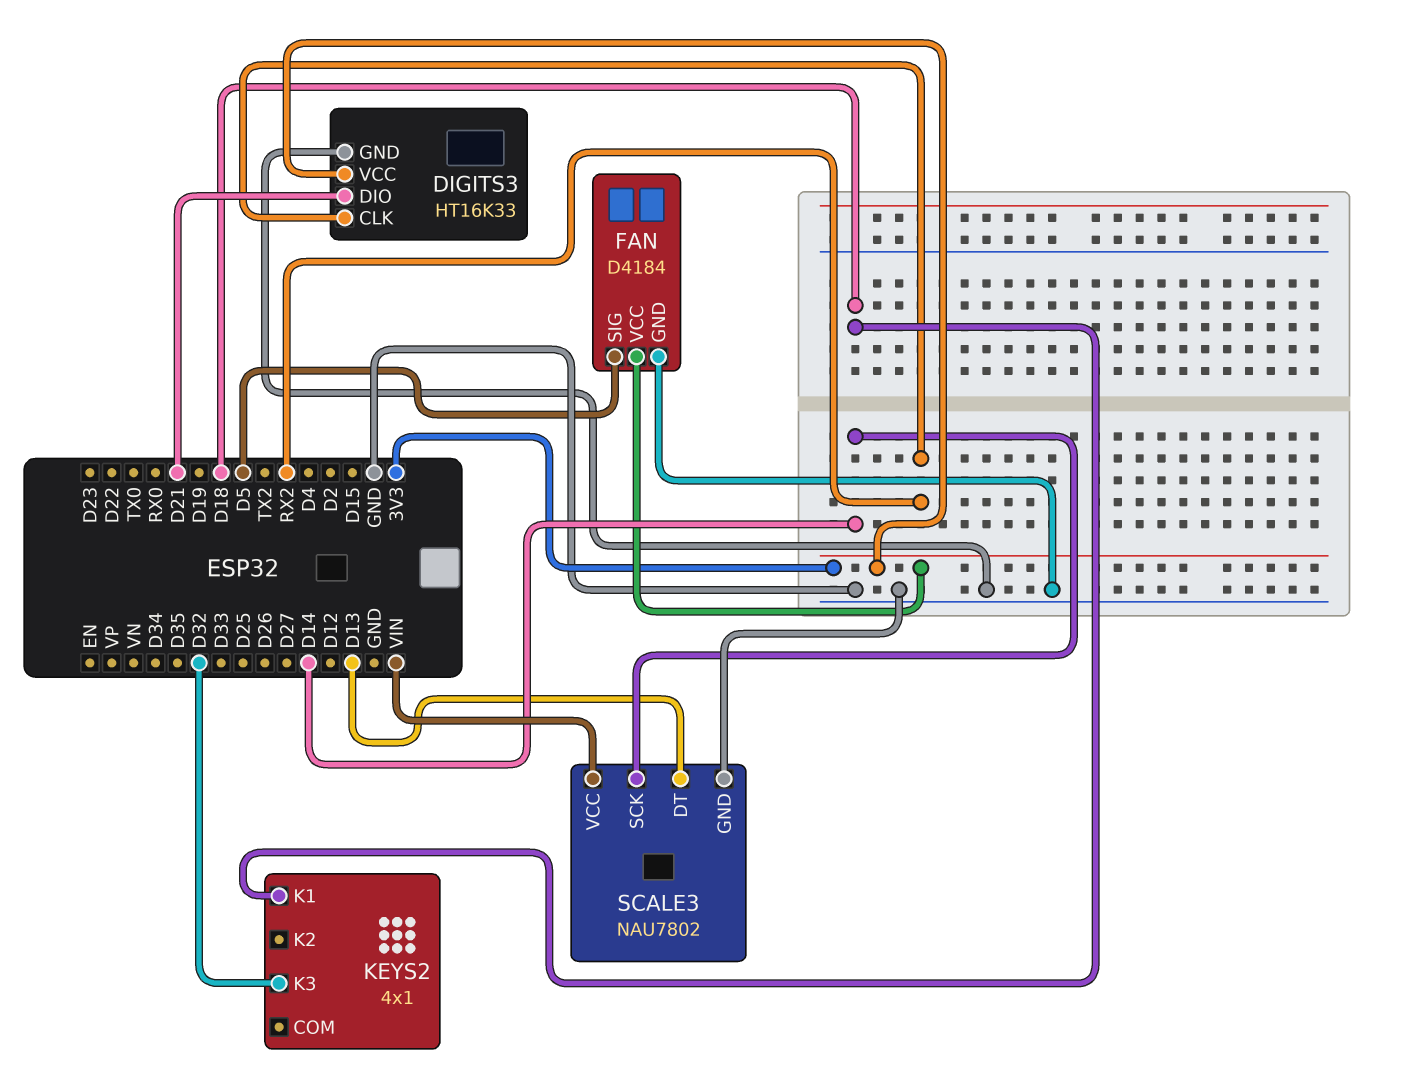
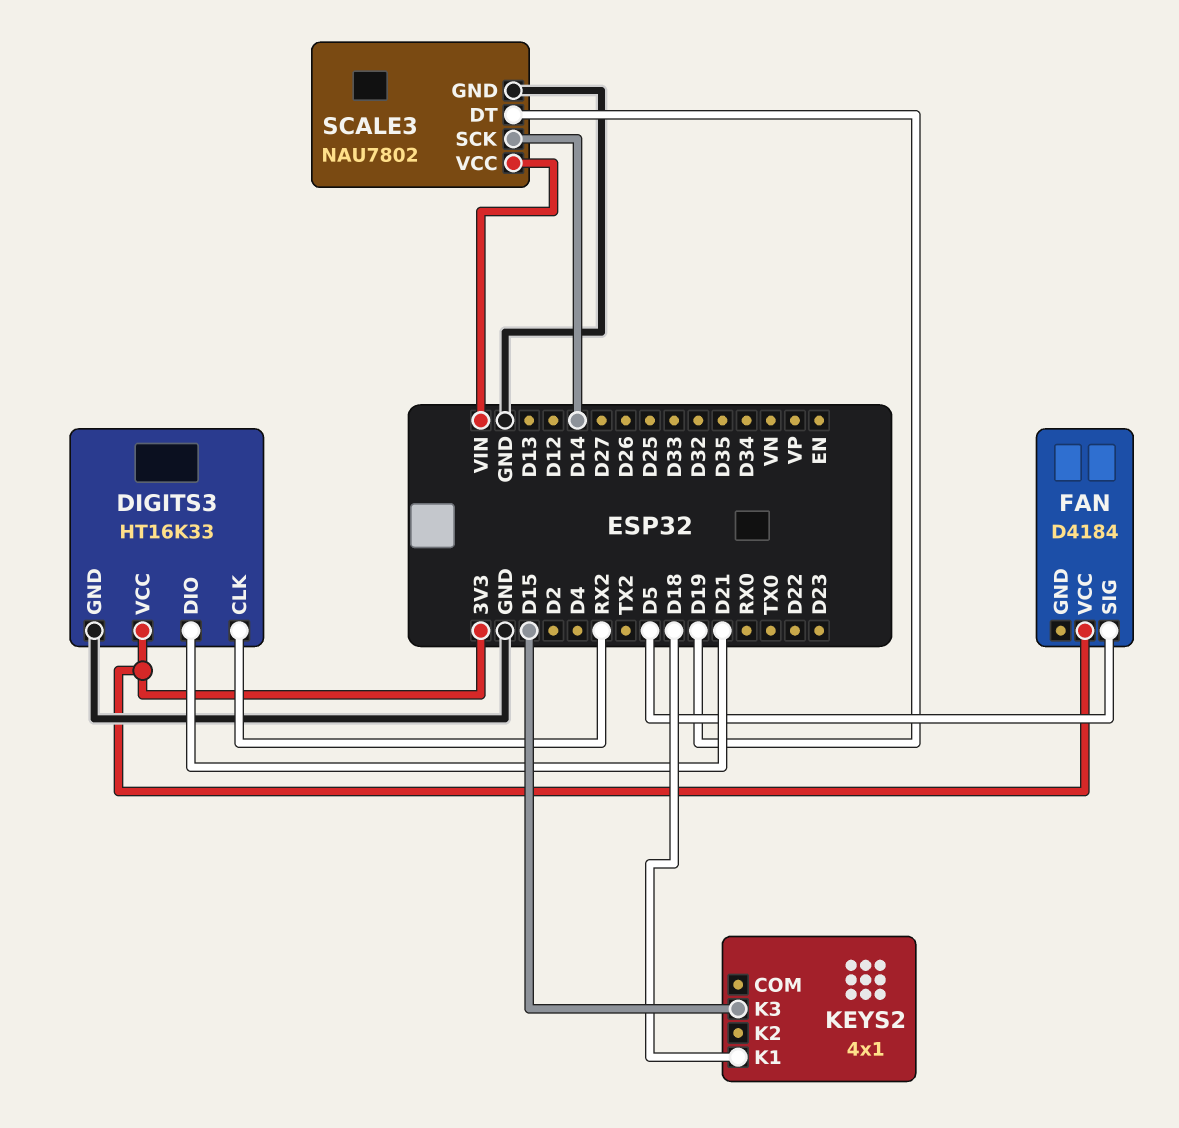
FAN pin GND: GND -> none
KEYS2 pin K3: D32 -> D15
SCALE3 pin DT: D13 -> D19

